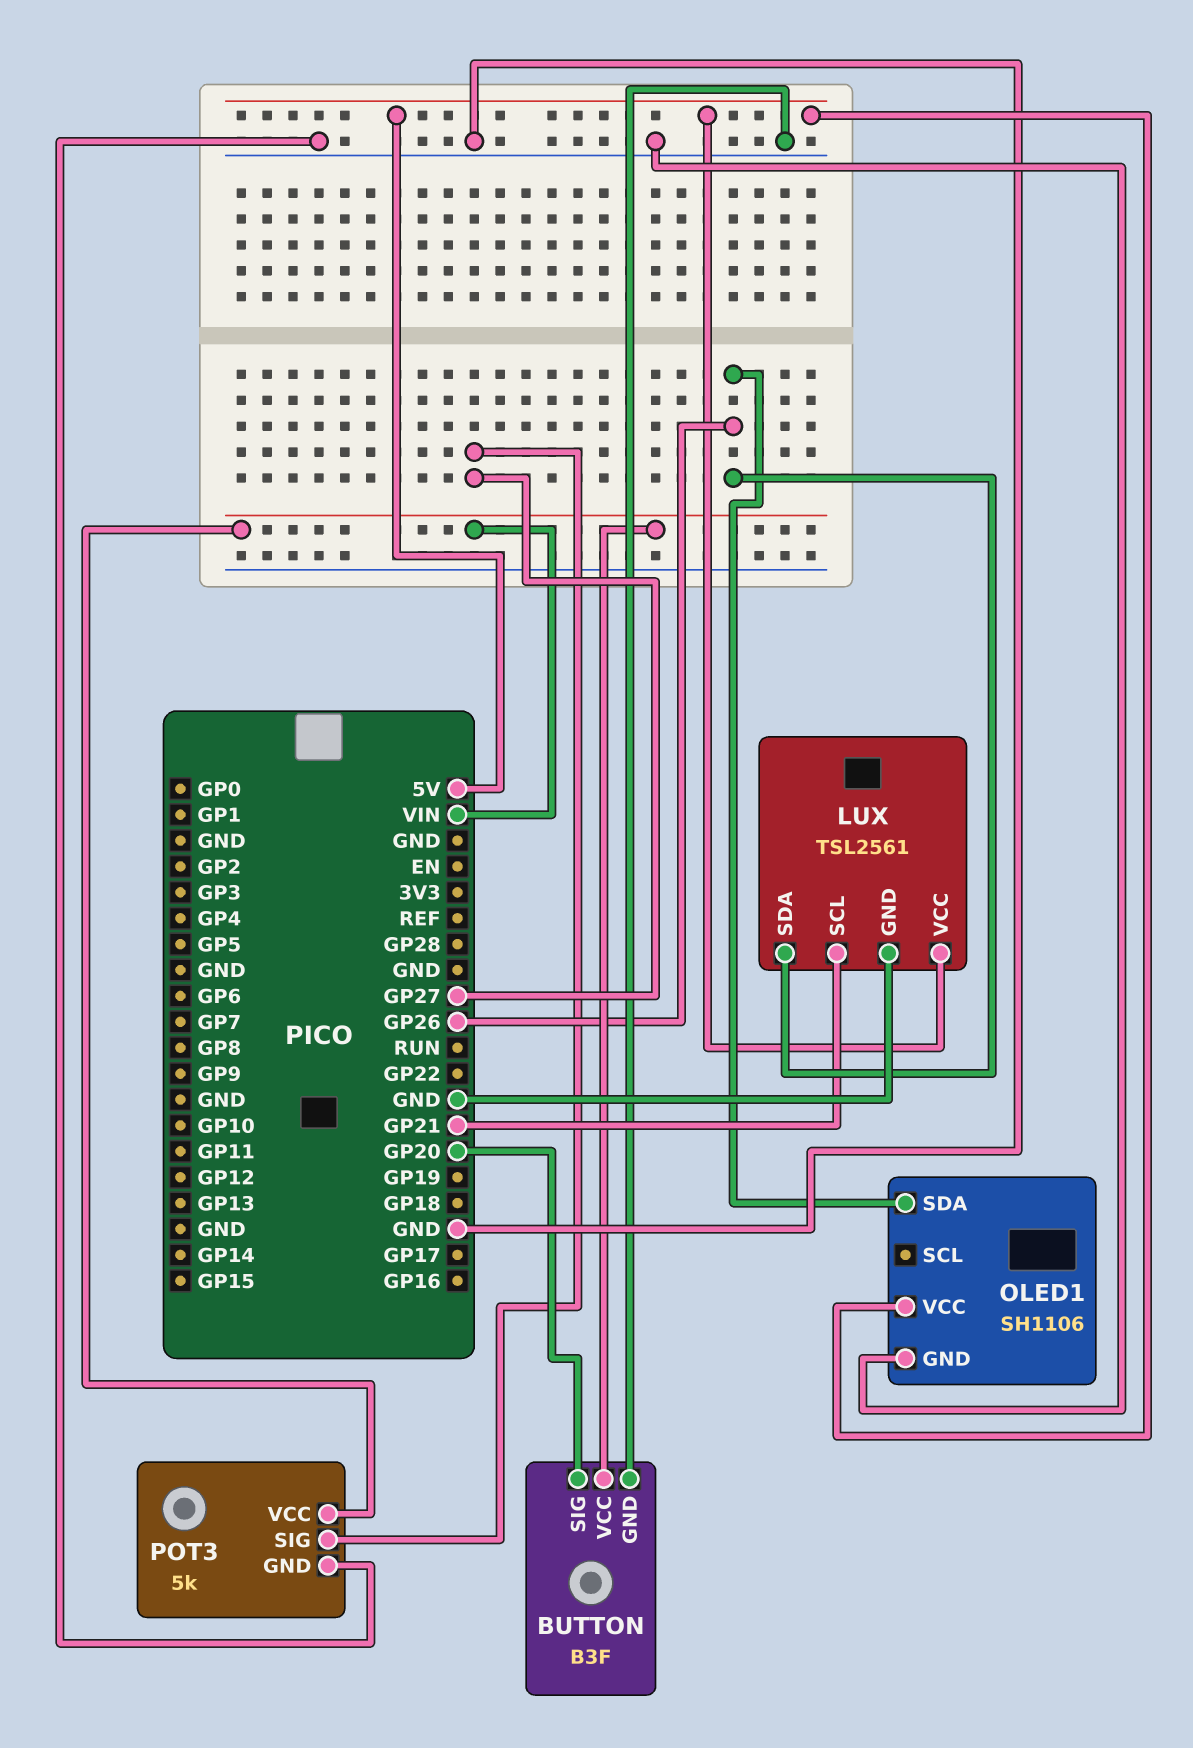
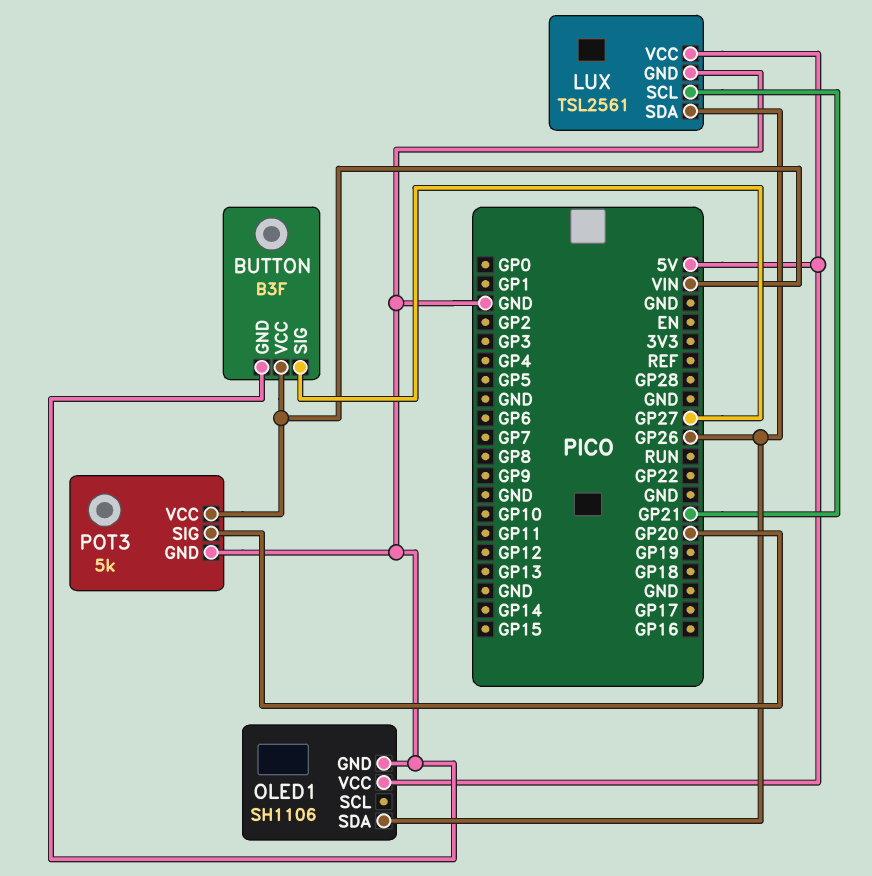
BUTTON pin SIG: GP20 -> GP27
POT3 pin SIG: GP27 -> GP20

